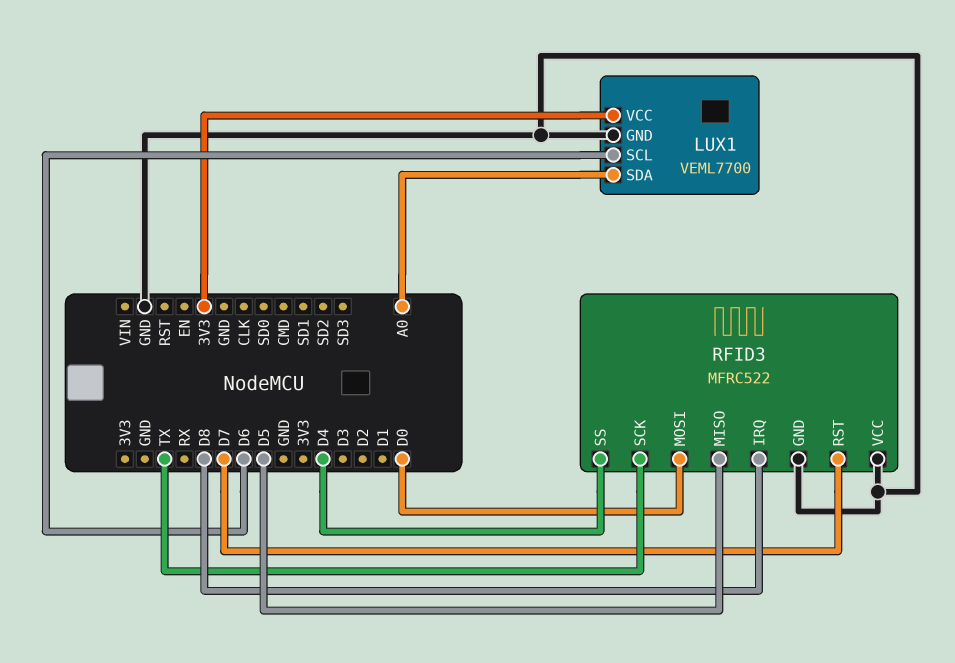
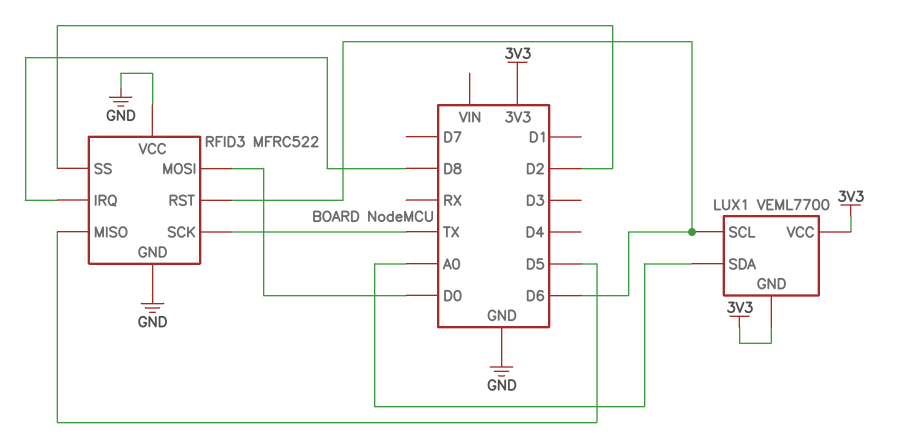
LUX1 pin GND: GND -> 3V3
RFID3 pin RST: D7 -> D6
RFID3 pin SS: D4 -> D2

